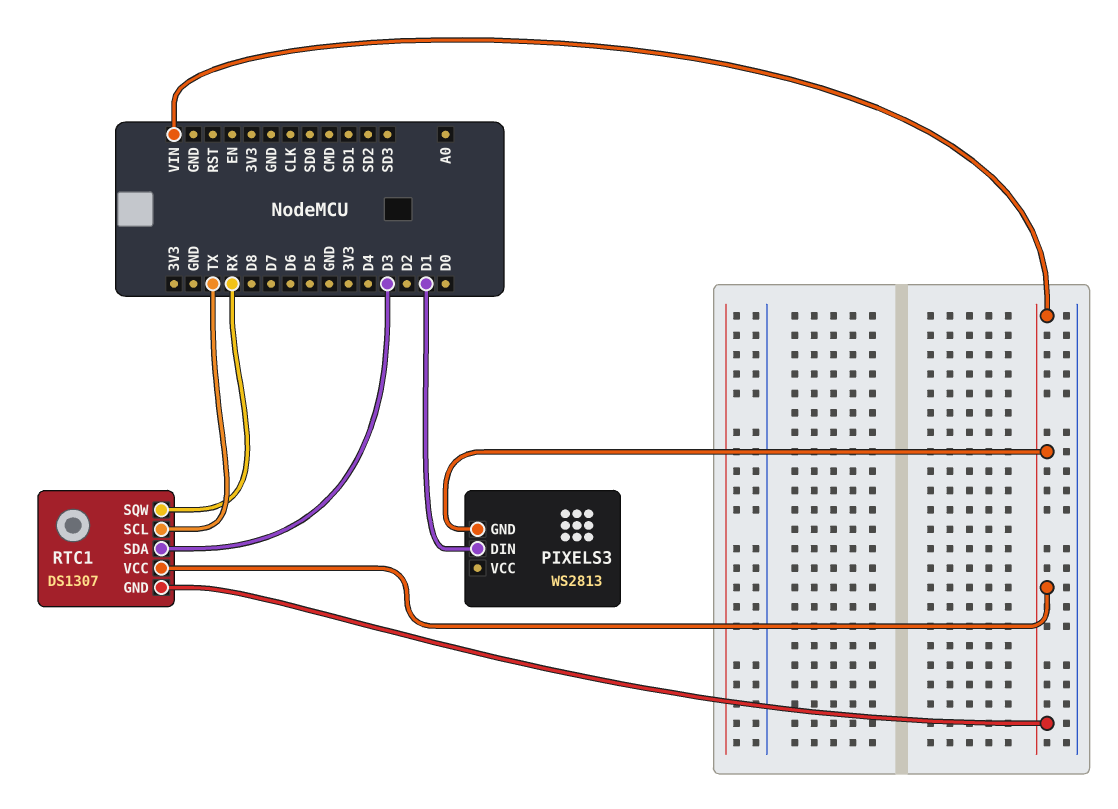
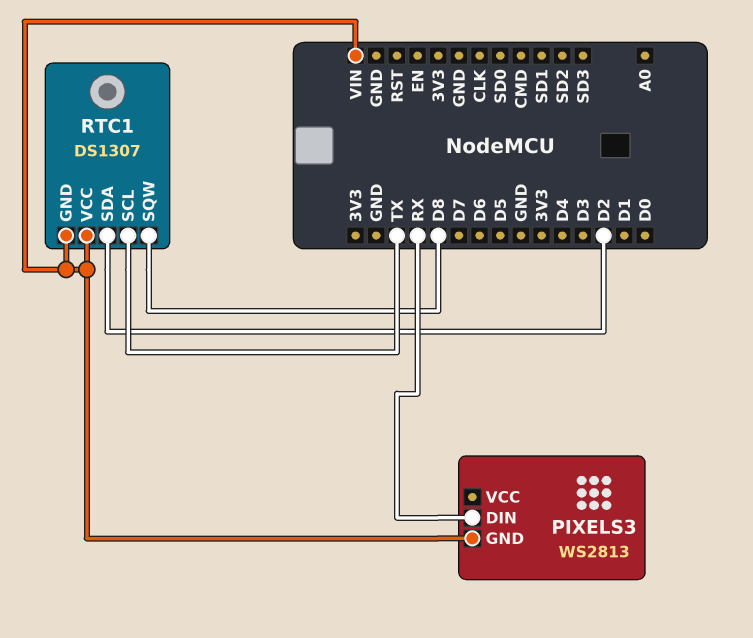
PIXELS3 pin DIN: D1 -> RX
RTC1 pin SDA: D3 -> D2
RTC1 pin SQW: RX -> D8

